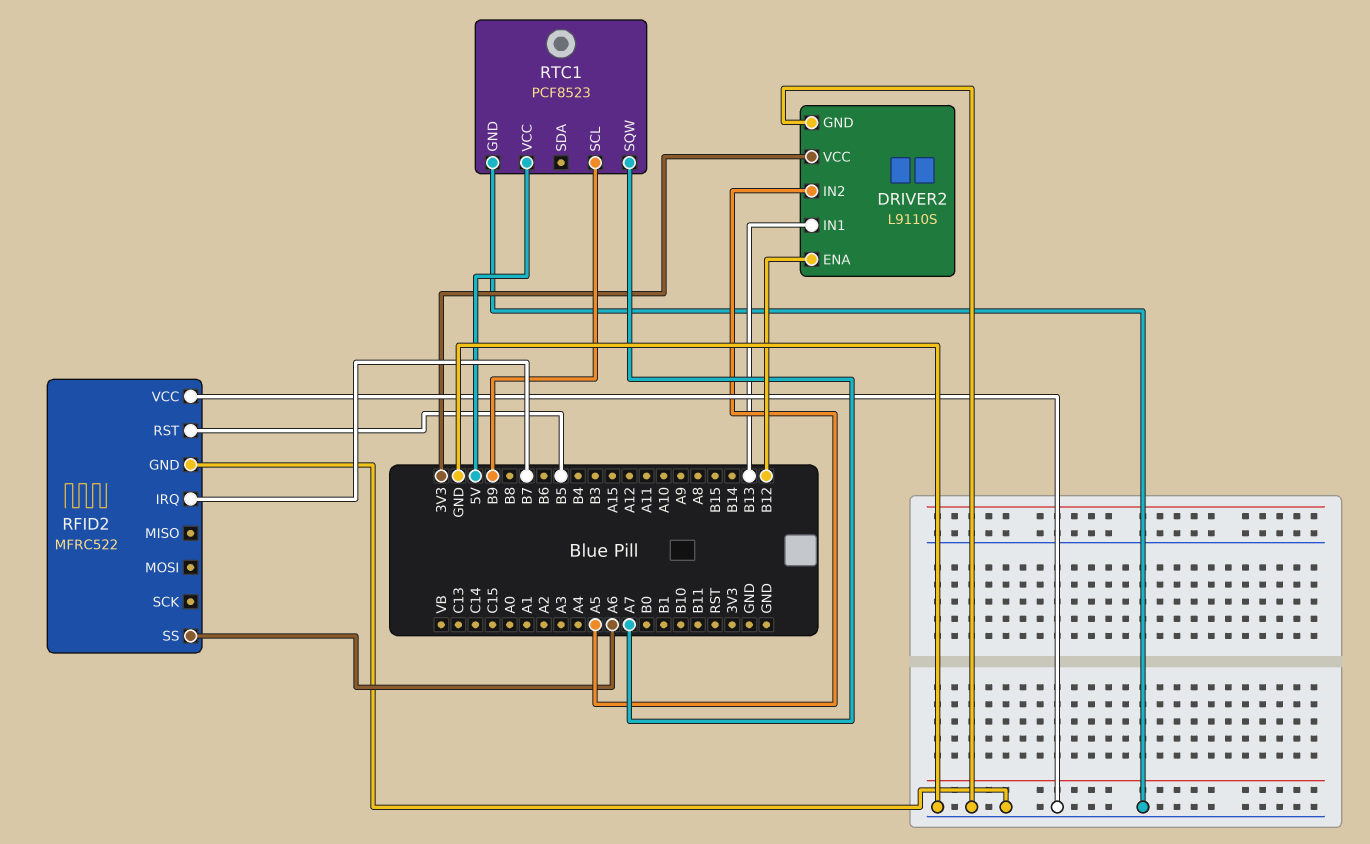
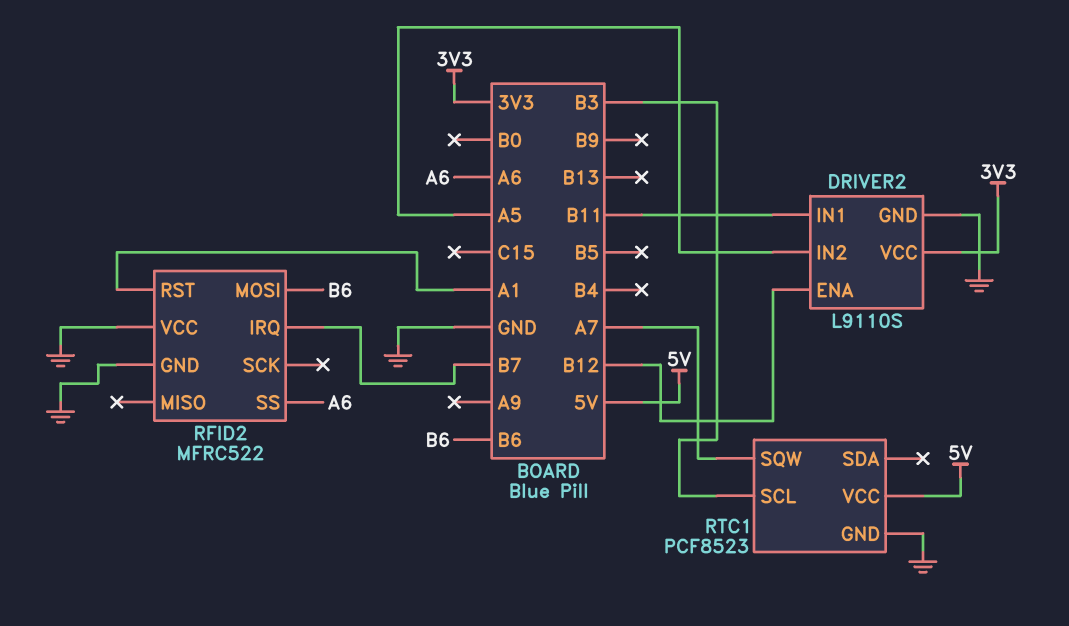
DRIVER2 pin IN1: B13 -> B11
RFID2 pin MOSI: none -> B6
RFID2 pin RST: B5 -> A1
RTC1 pin SCL: B9 -> B3

